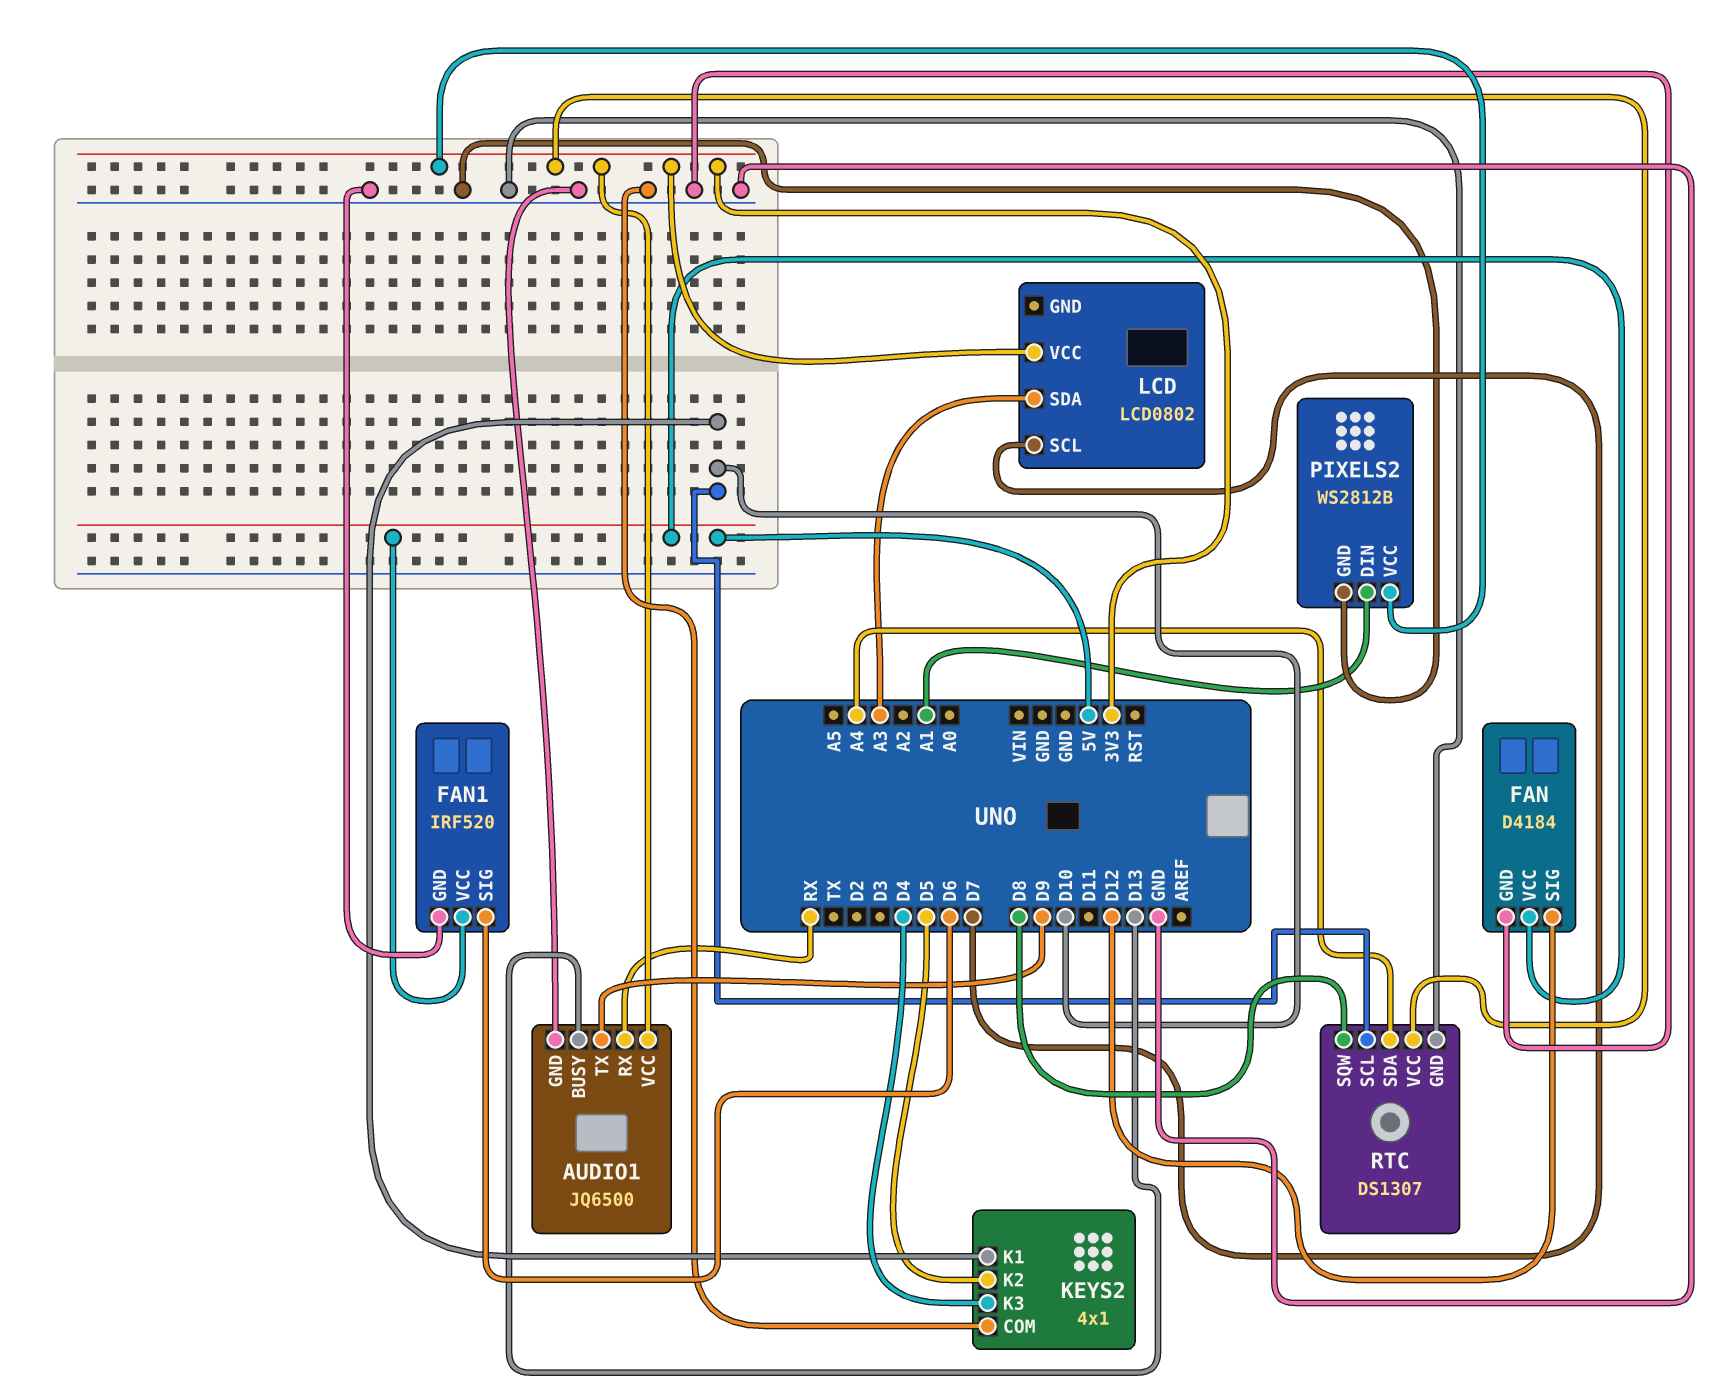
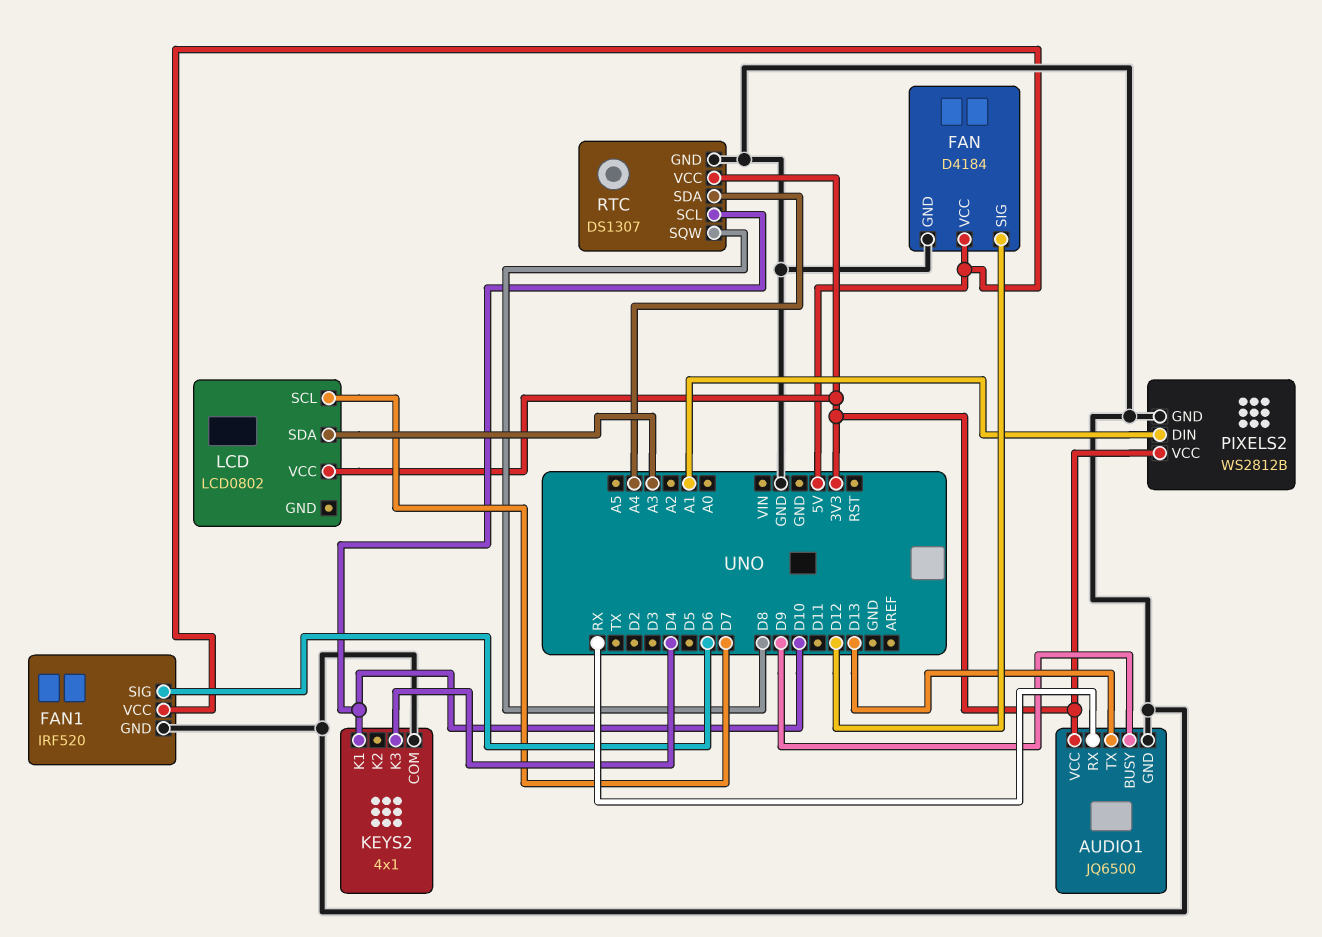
AUDIO1 pin BUSY: D13 -> D9
AUDIO1 pin TX: D9 -> D13
KEYS2 pin K2: D5 -> none

